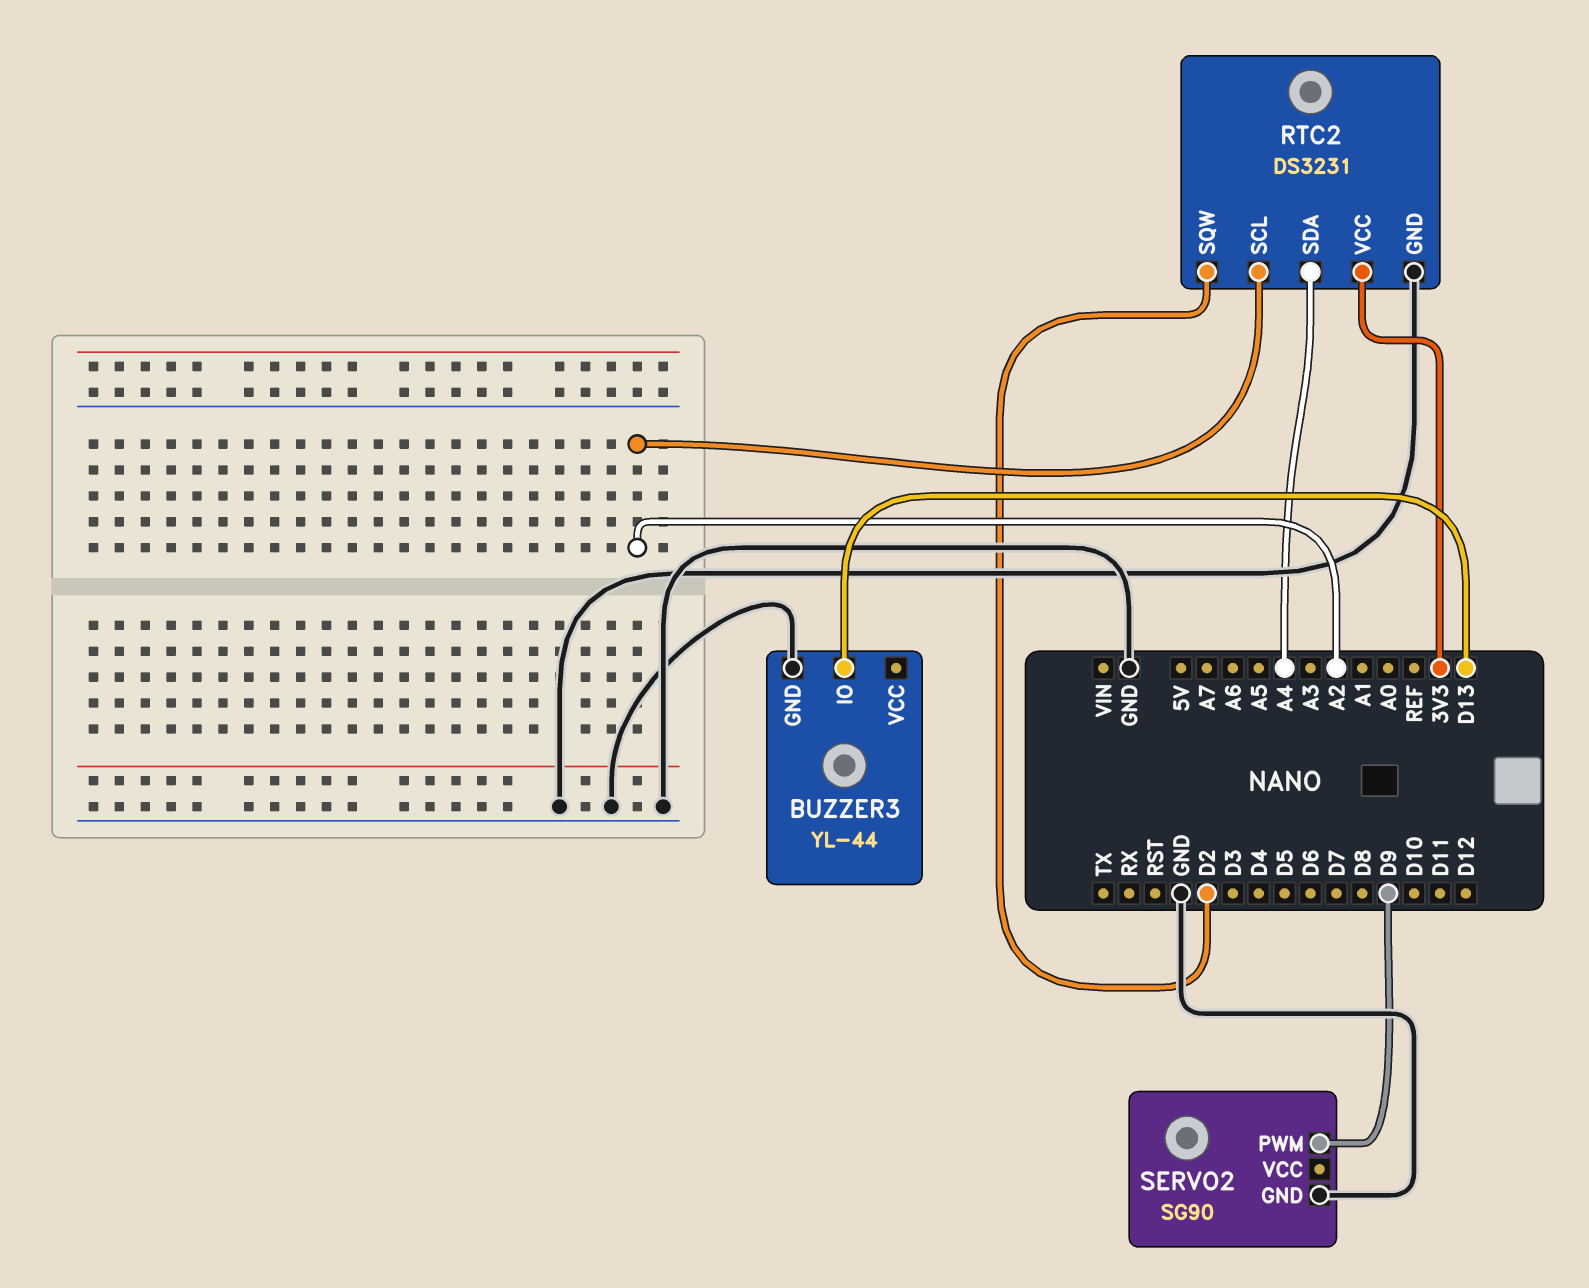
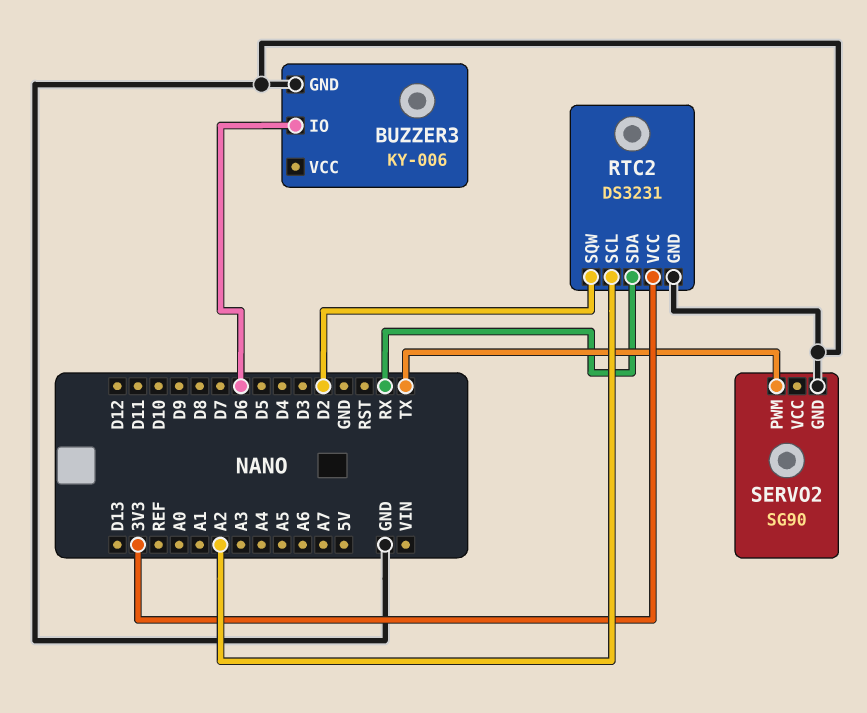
BUZZER3: YL-44 -> KY-006
BUZZER3 pin IO: D13 -> D6
RTC2 pin SDA: A4 -> RX
SERVO2 pin PWM: D9 -> TX

